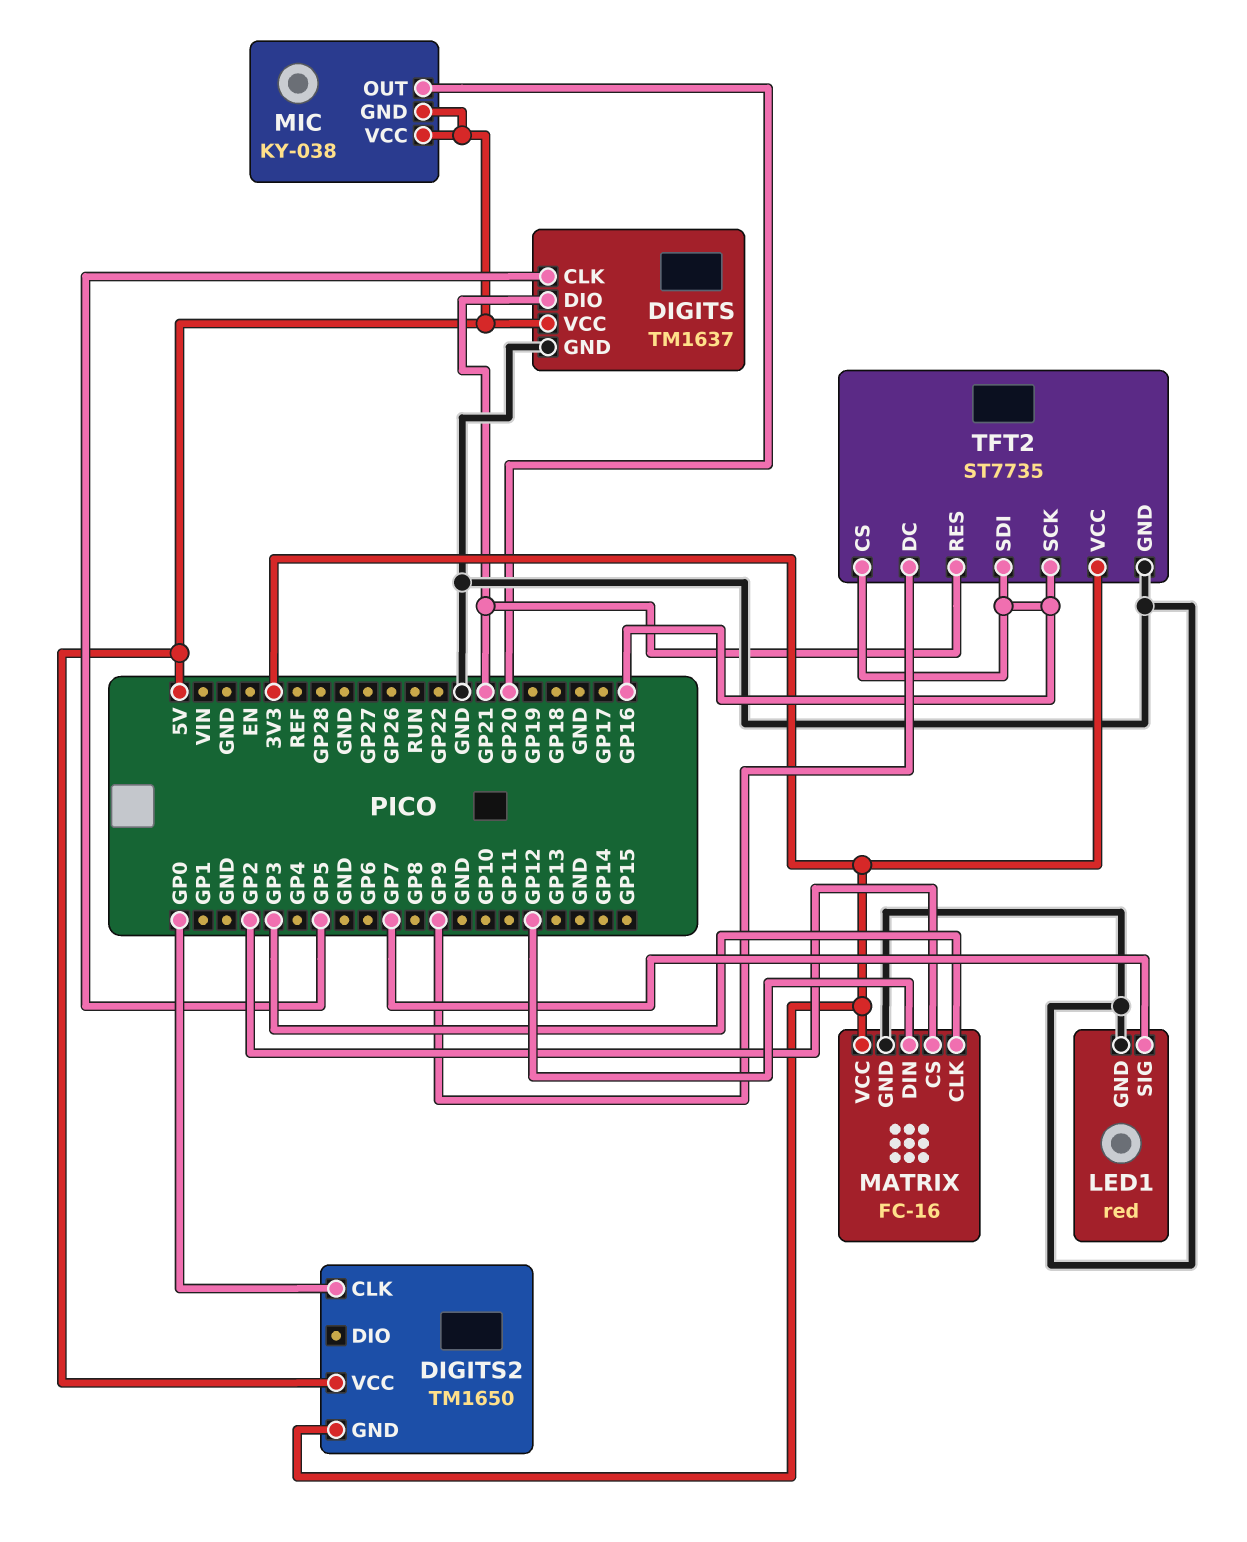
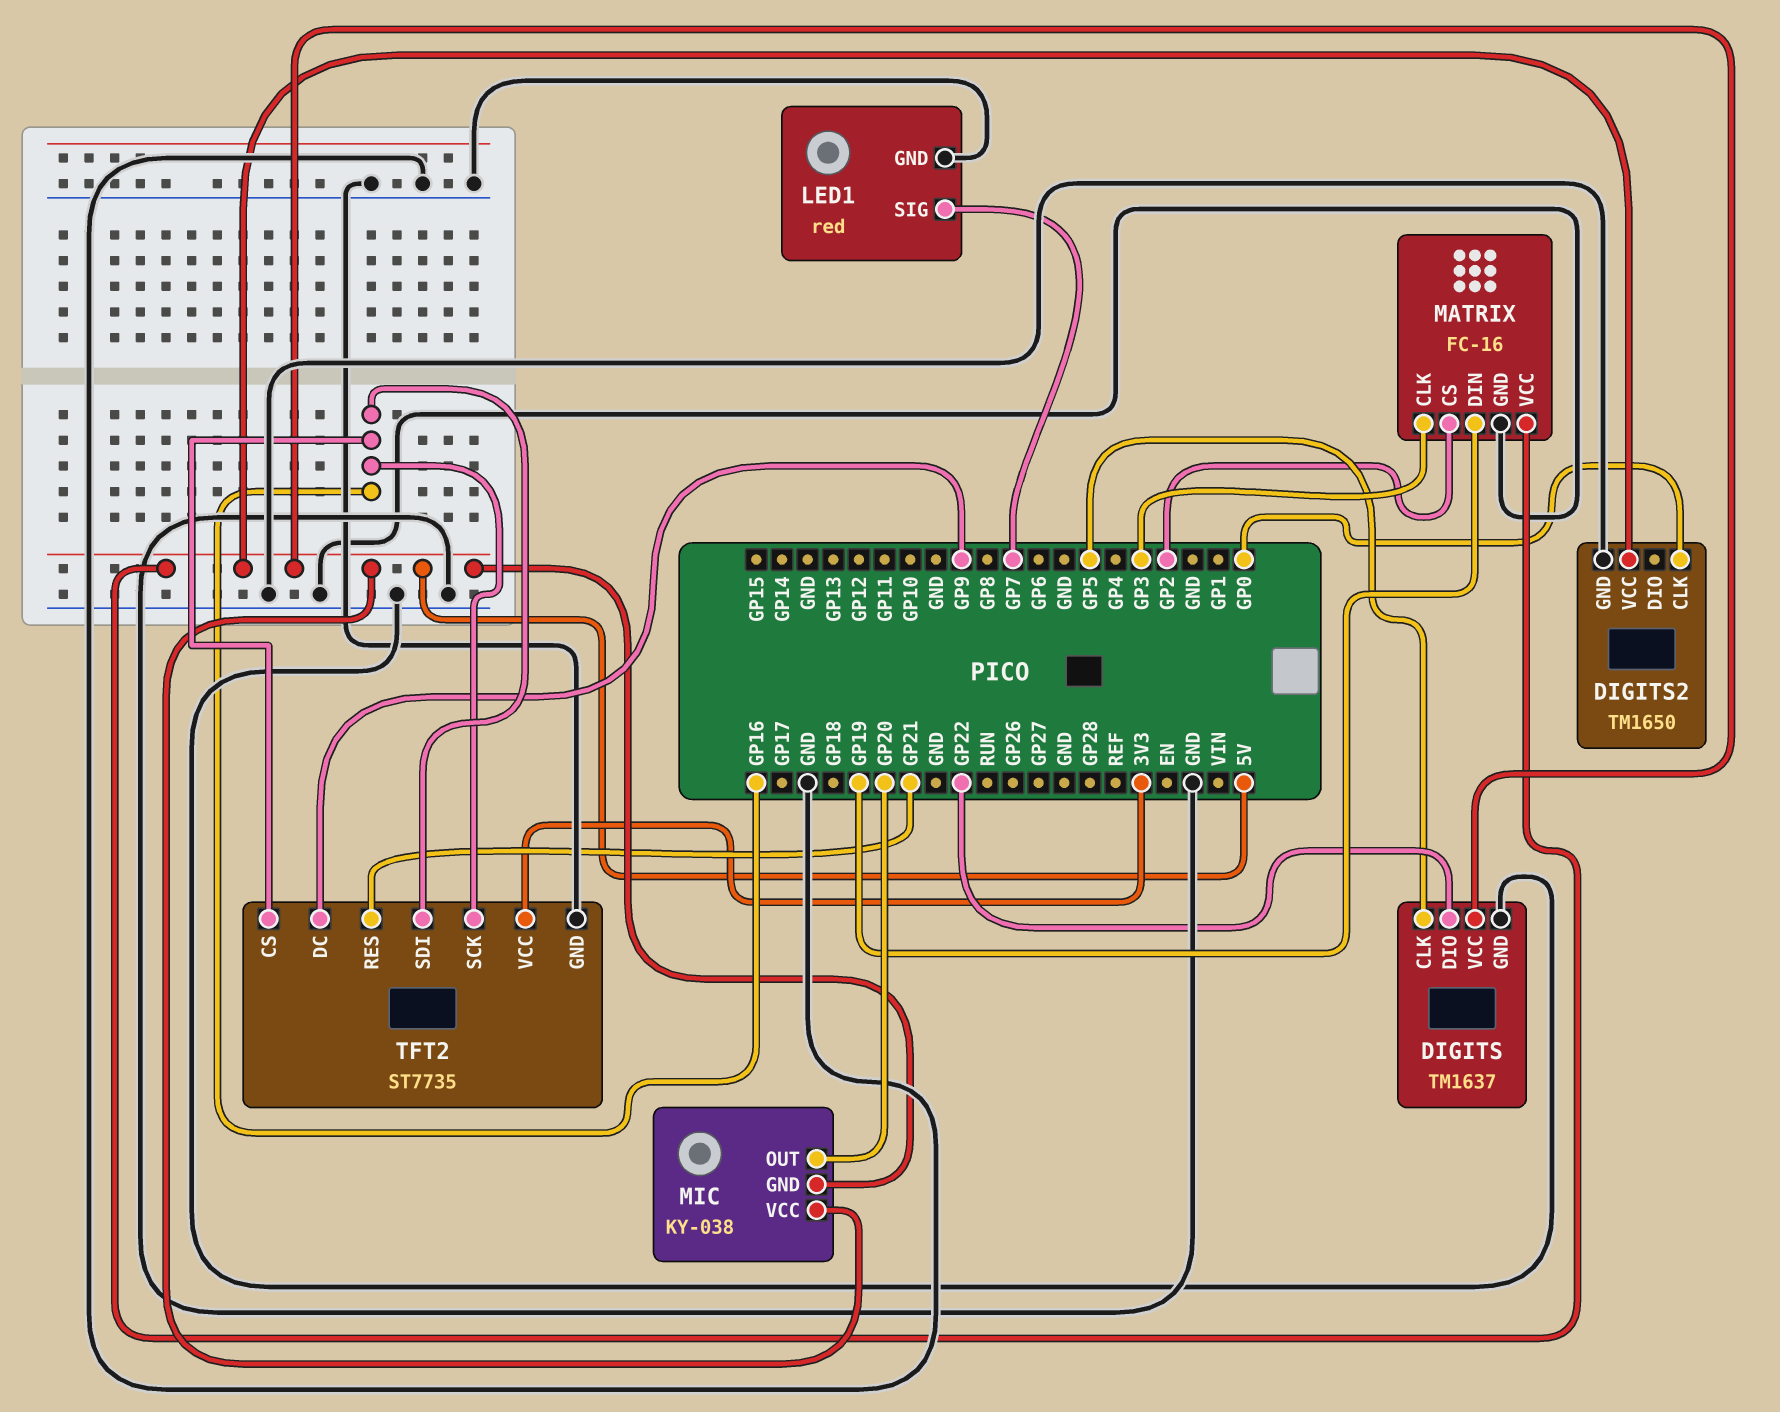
DIGITS pin DIO: GP21 -> GP22
DIGITS2 pin GND: 3V3 -> GND
MATRIX pin DIN: GP12 -> GP19
MATRIX pin VCC: 3V3 -> 5V

